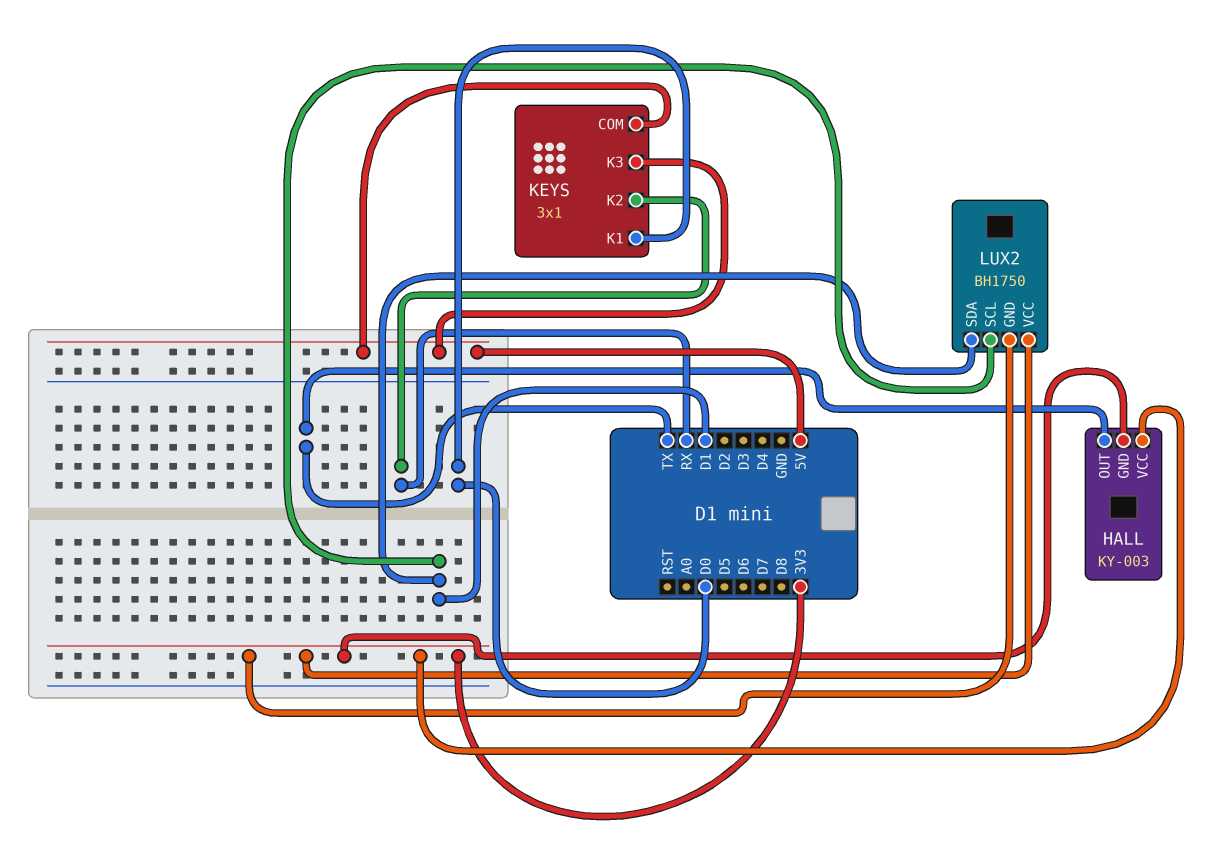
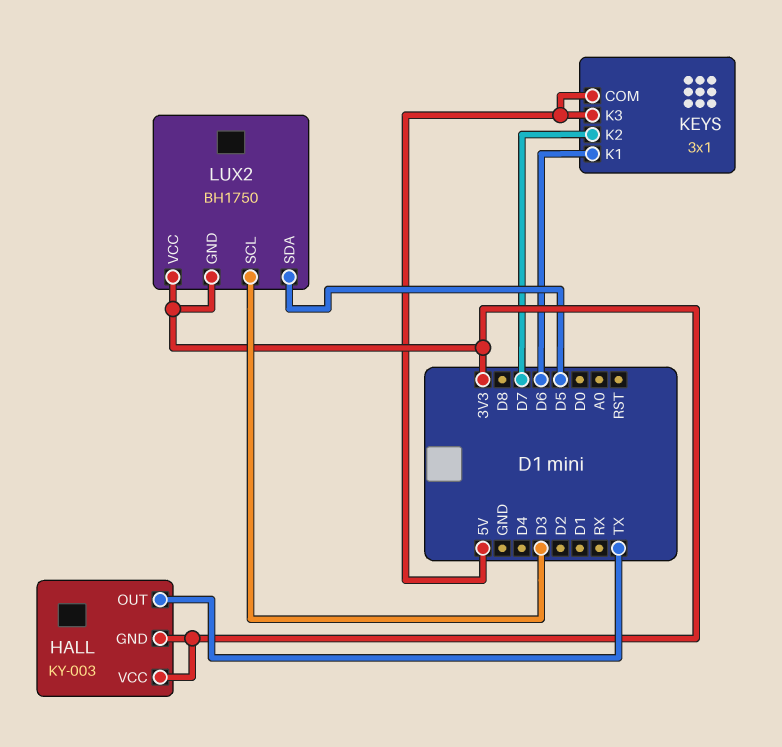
KEYS pin K1: D0 -> D6
KEYS pin K2: RX -> D7
LUX2 pin SCL: D1 -> D3
LUX2 pin SDA: D1 -> D5

